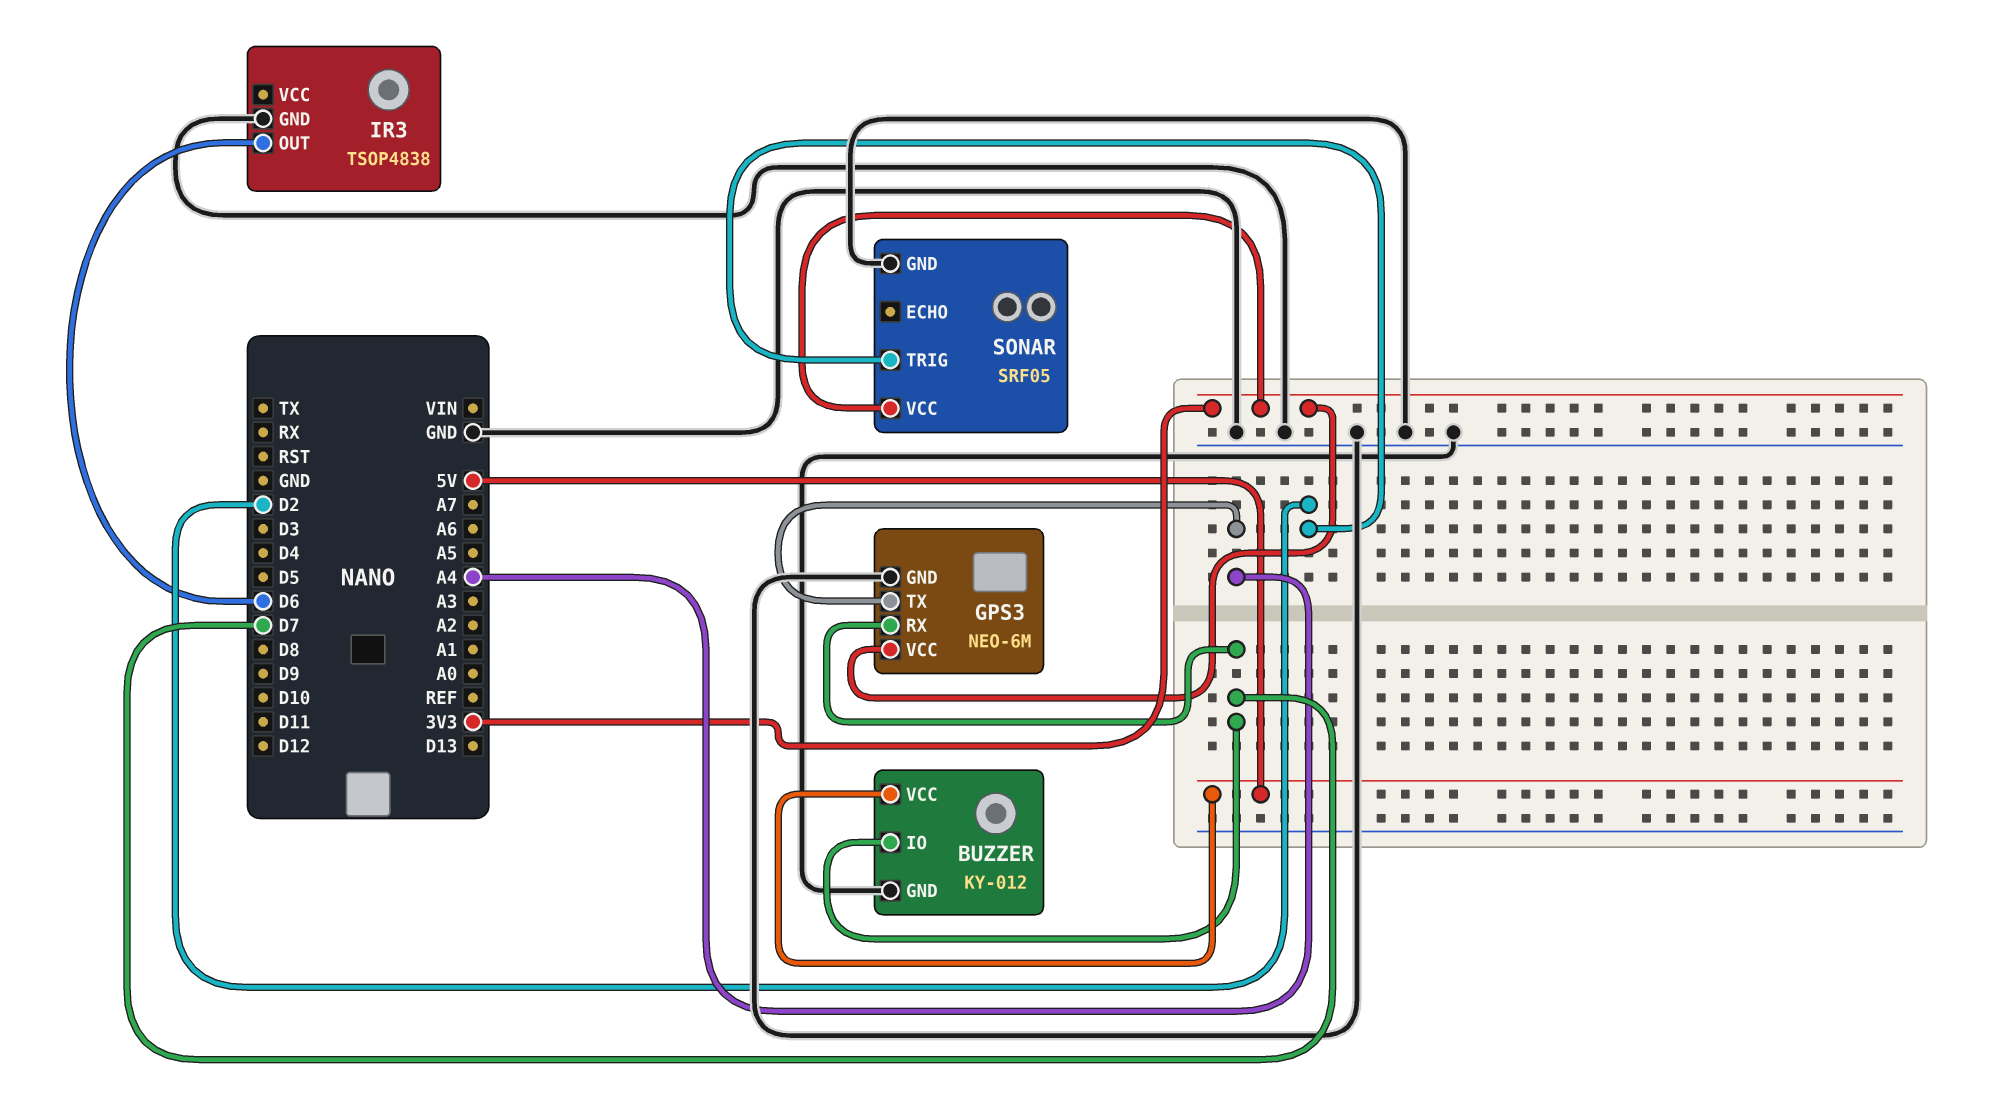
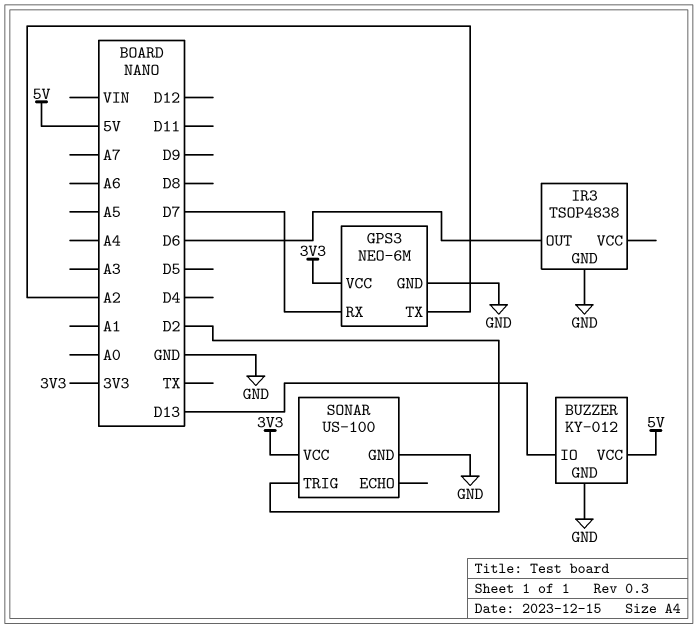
BUZZER pin IO: D7 -> D13
GPS3 pin TX: A4 -> A2
SONAR: SRF05 -> US-100

